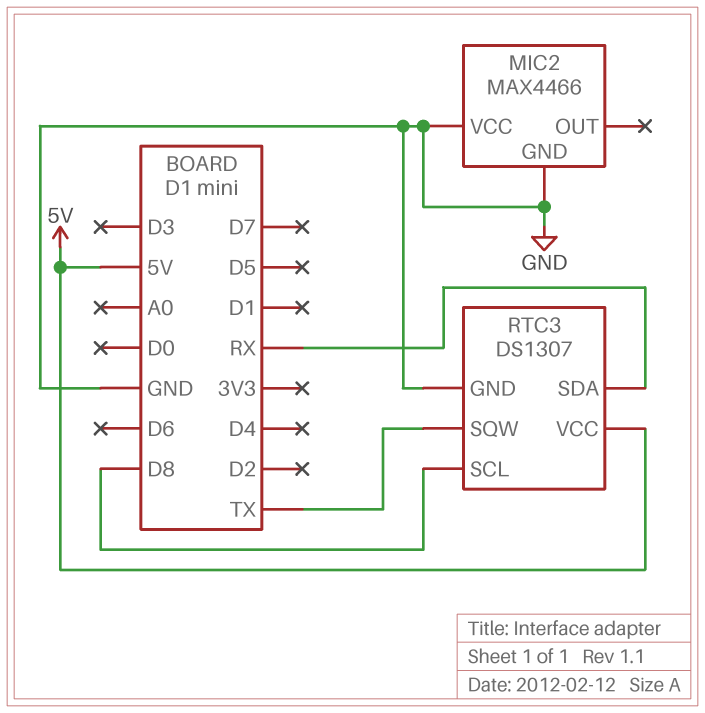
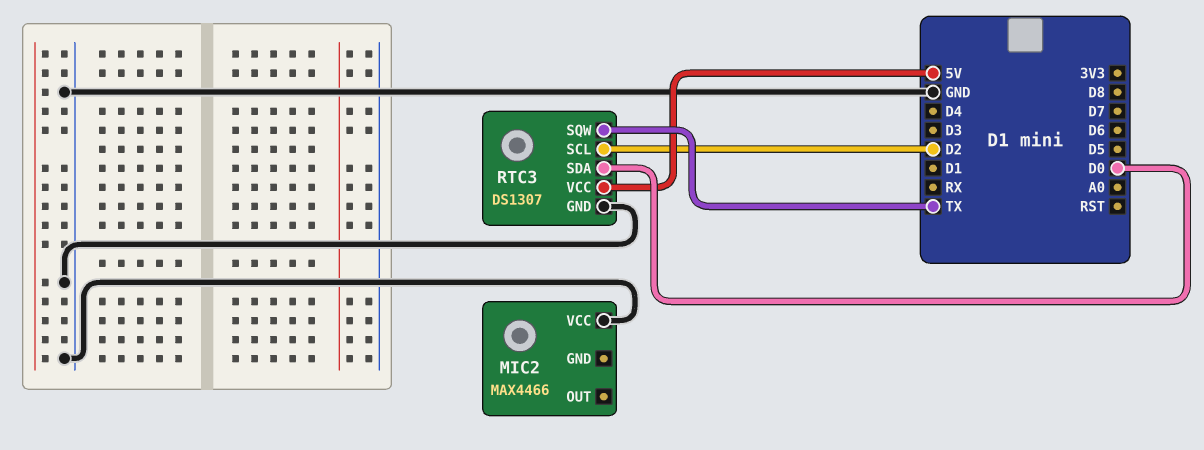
MIC2 pin GND: GND -> none
RTC3 pin SCL: D8 -> D2
RTC3 pin SDA: RX -> D0

